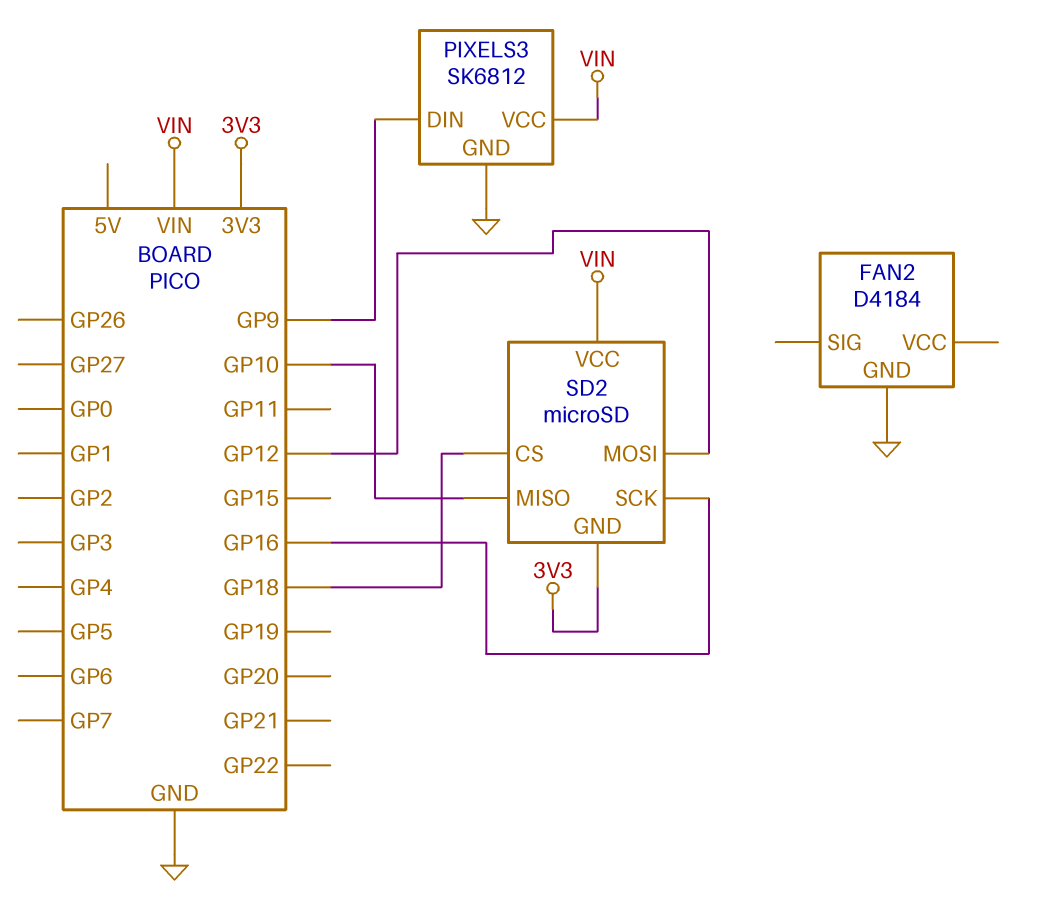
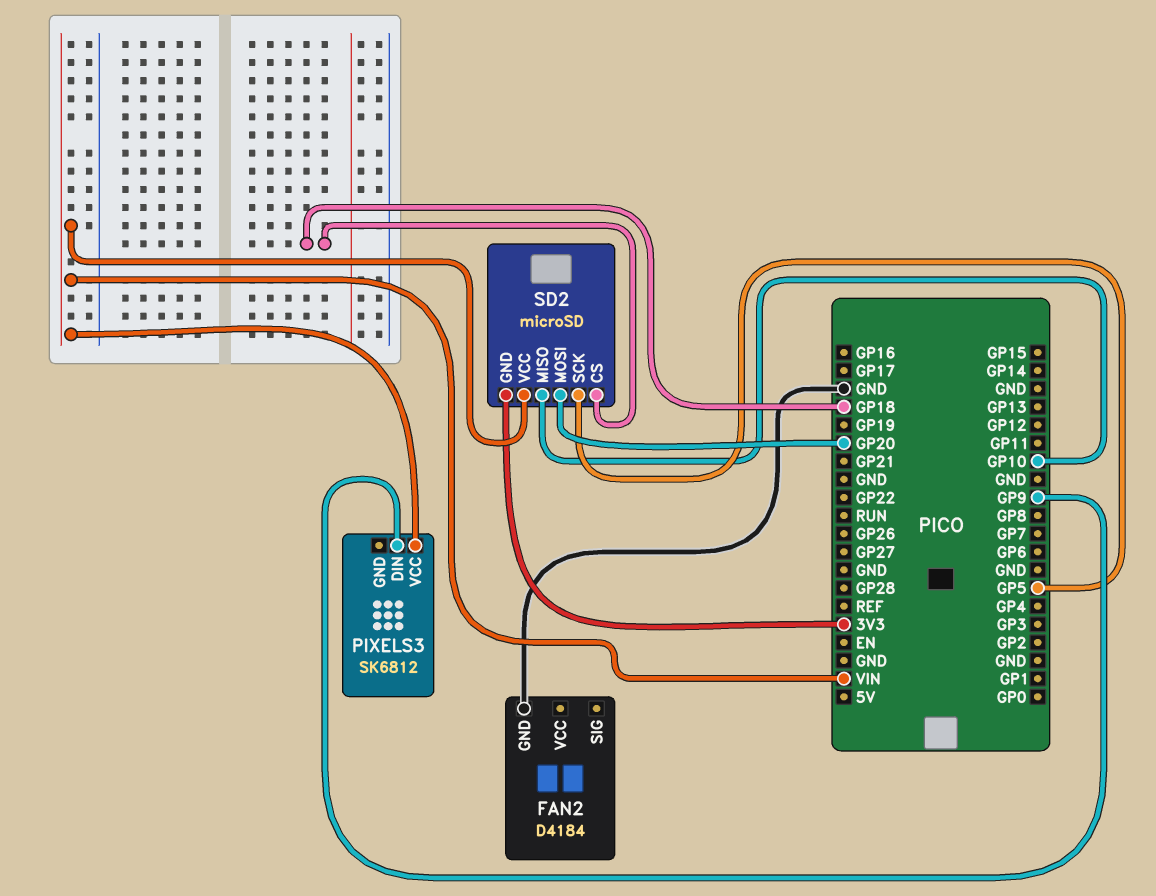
PIXELS3 pin GND: GND -> none
SD2 pin MOSI: GP12 -> GP20
SD2 pin SCK: GP16 -> GP5

